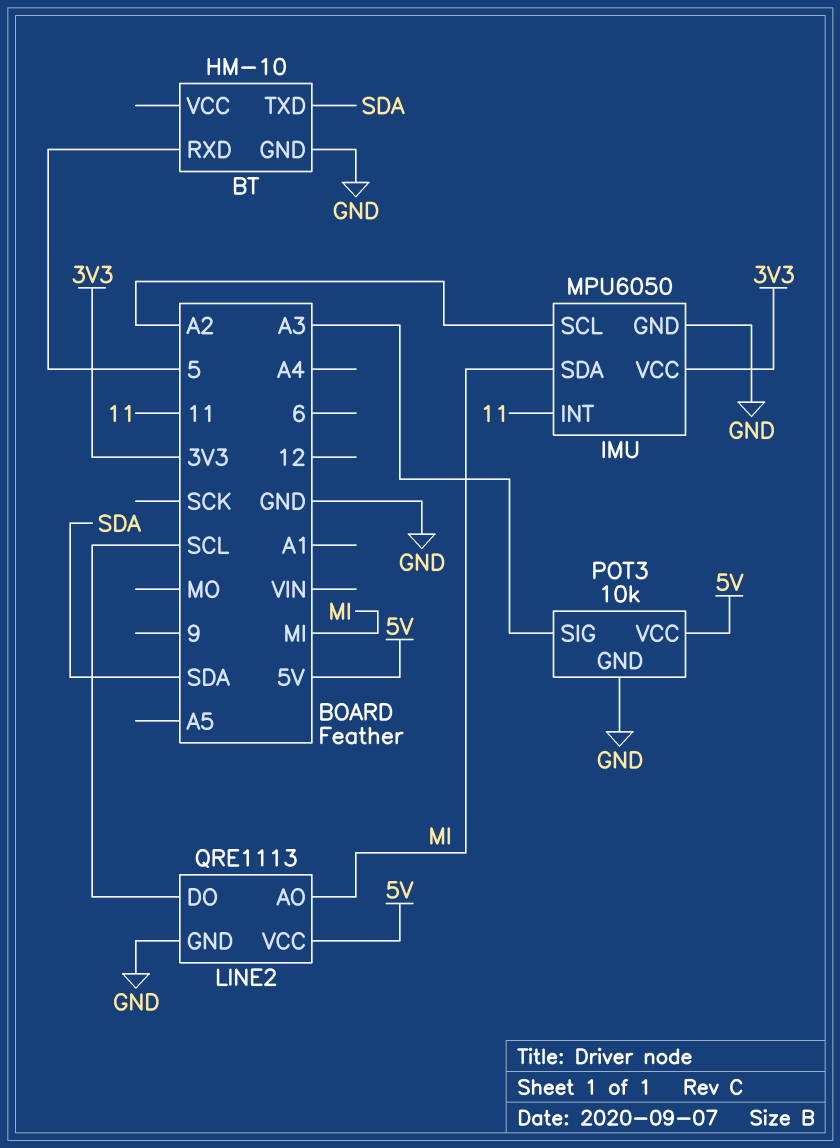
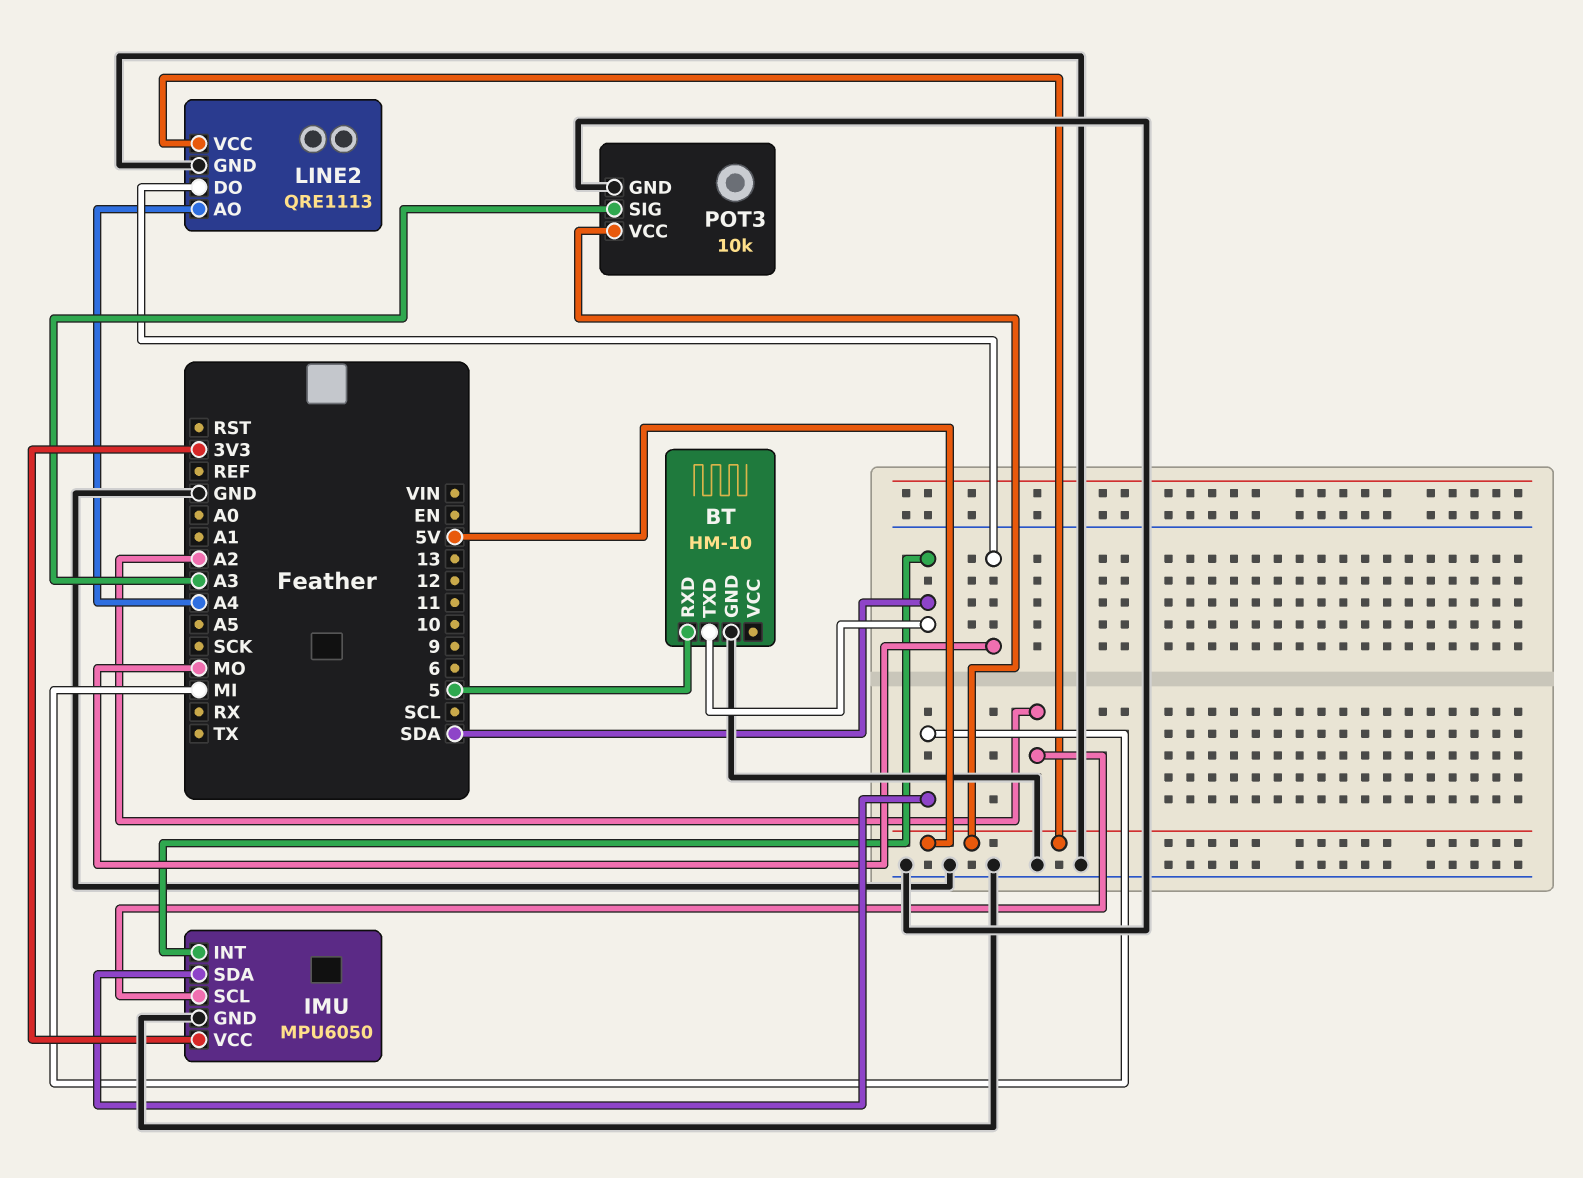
IMU pin INT: 11 -> SDA
LINE2 pin AO: MI -> A4
LINE2 pin DO: SCL -> MO

